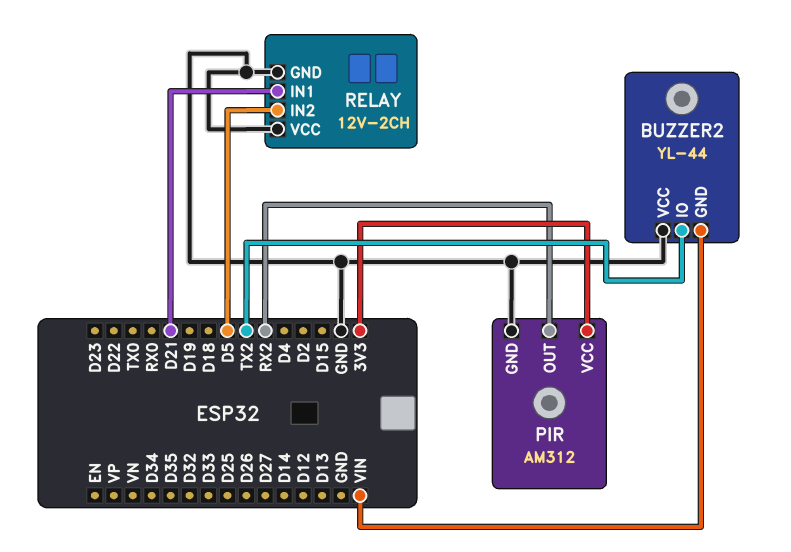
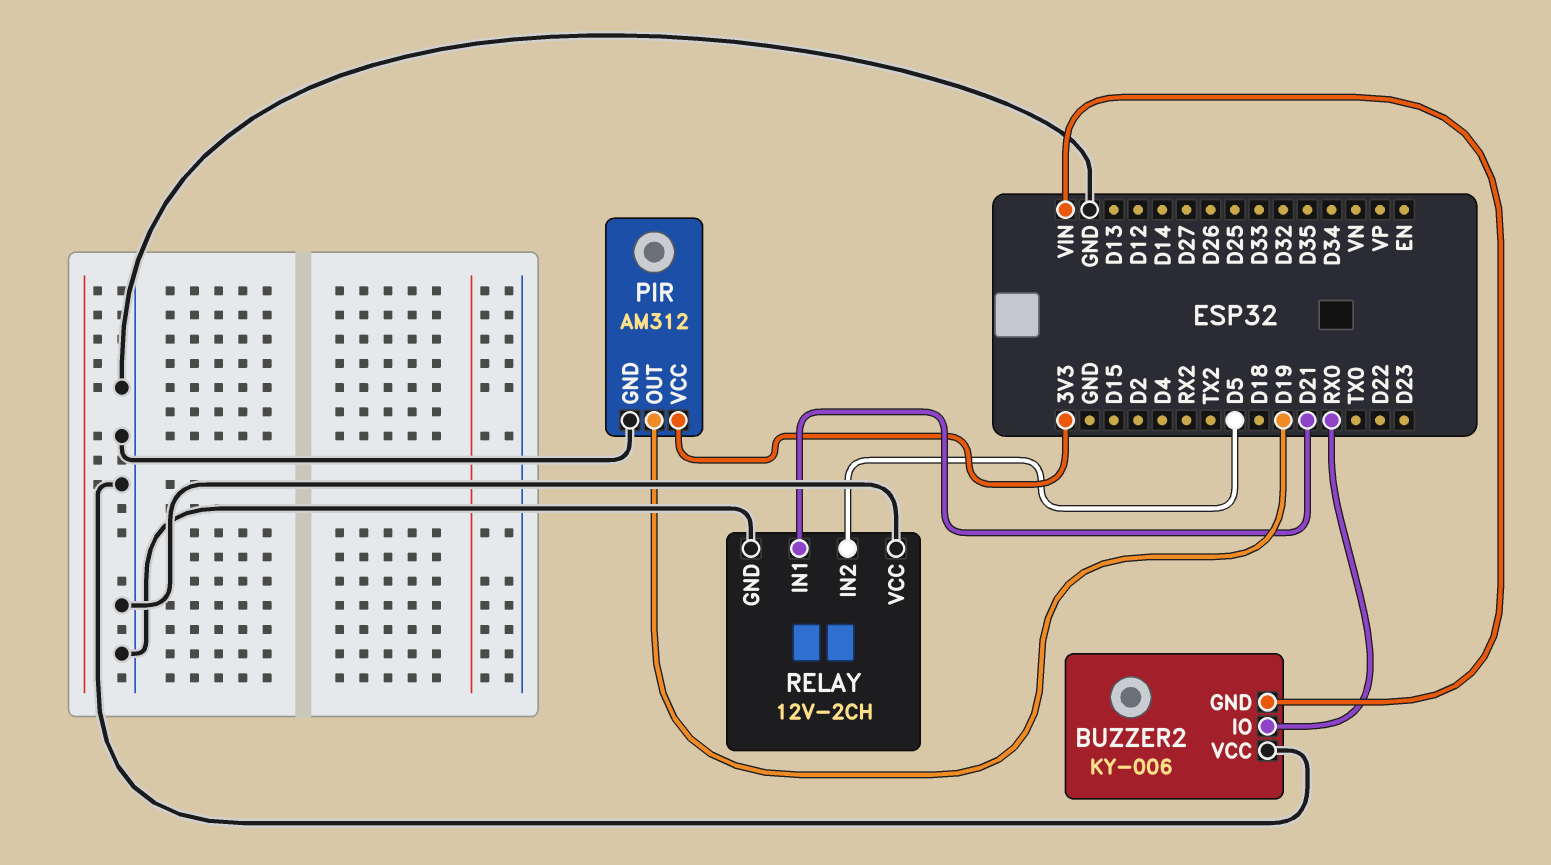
BUZZER2: YL-44 -> KY-006
BUZZER2 pin IO: TX2 -> RX0
PIR pin OUT: RX2 -> D19

